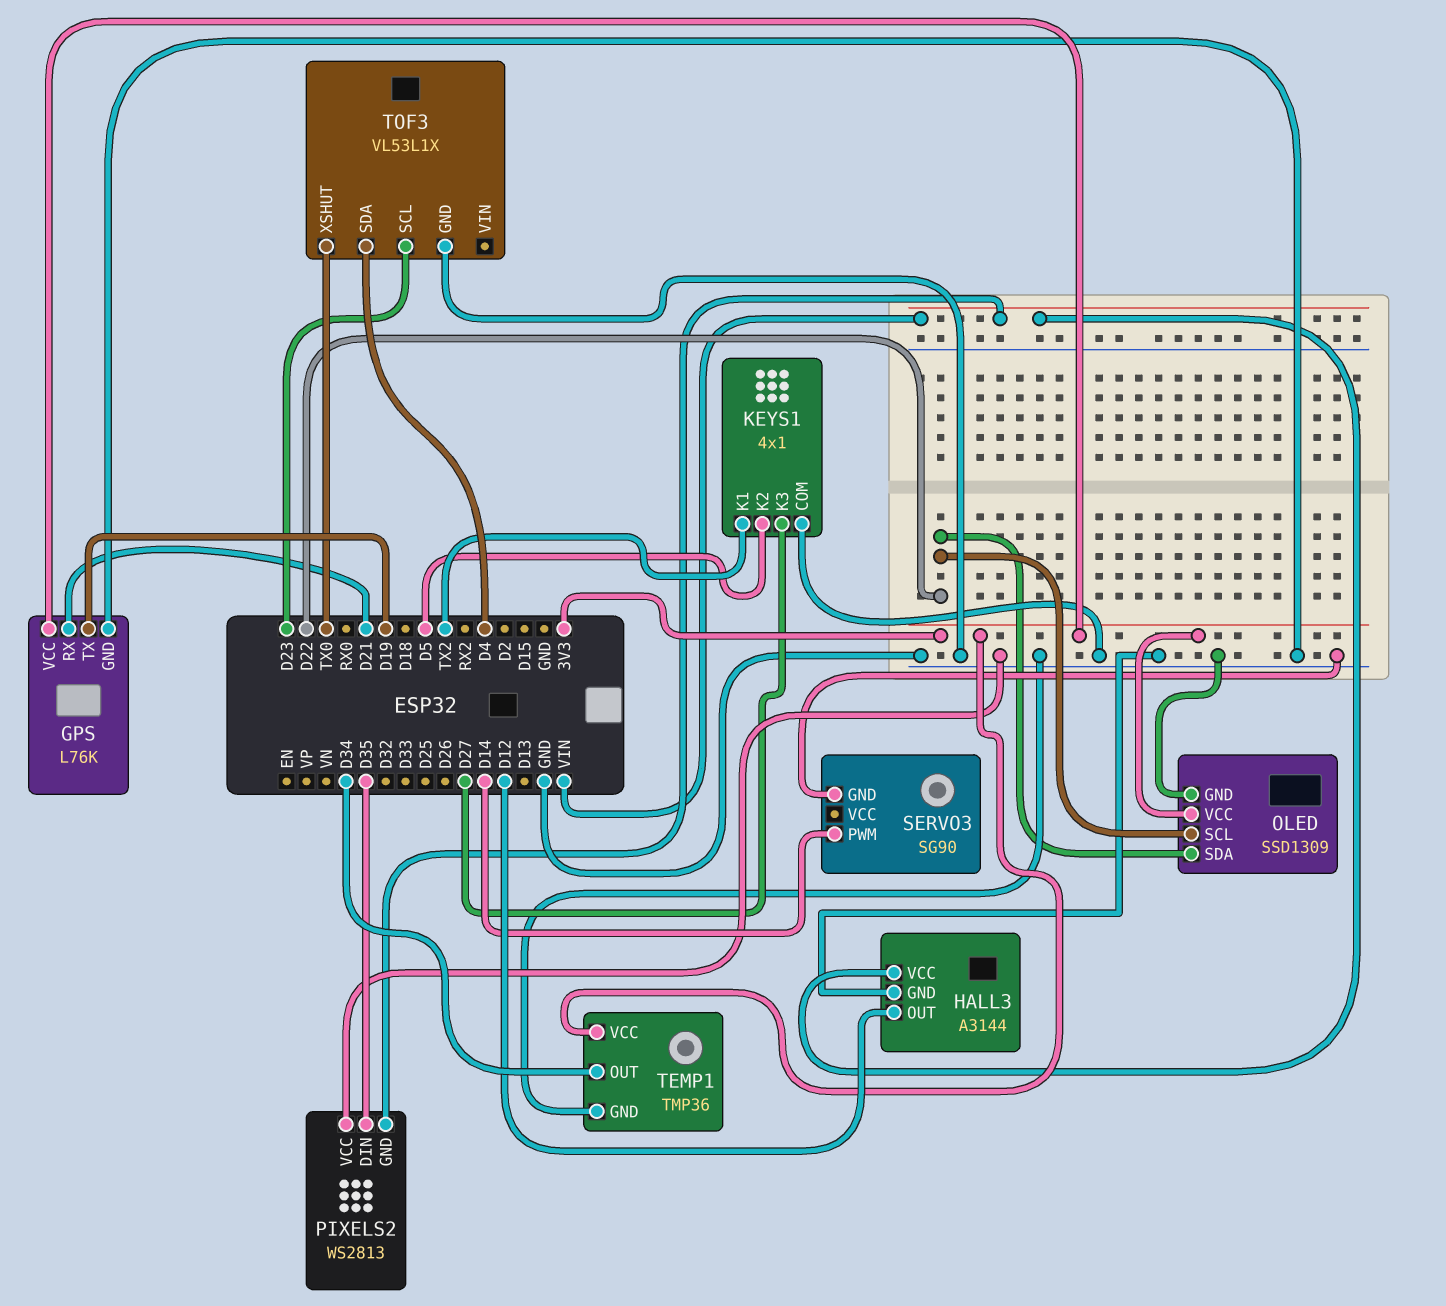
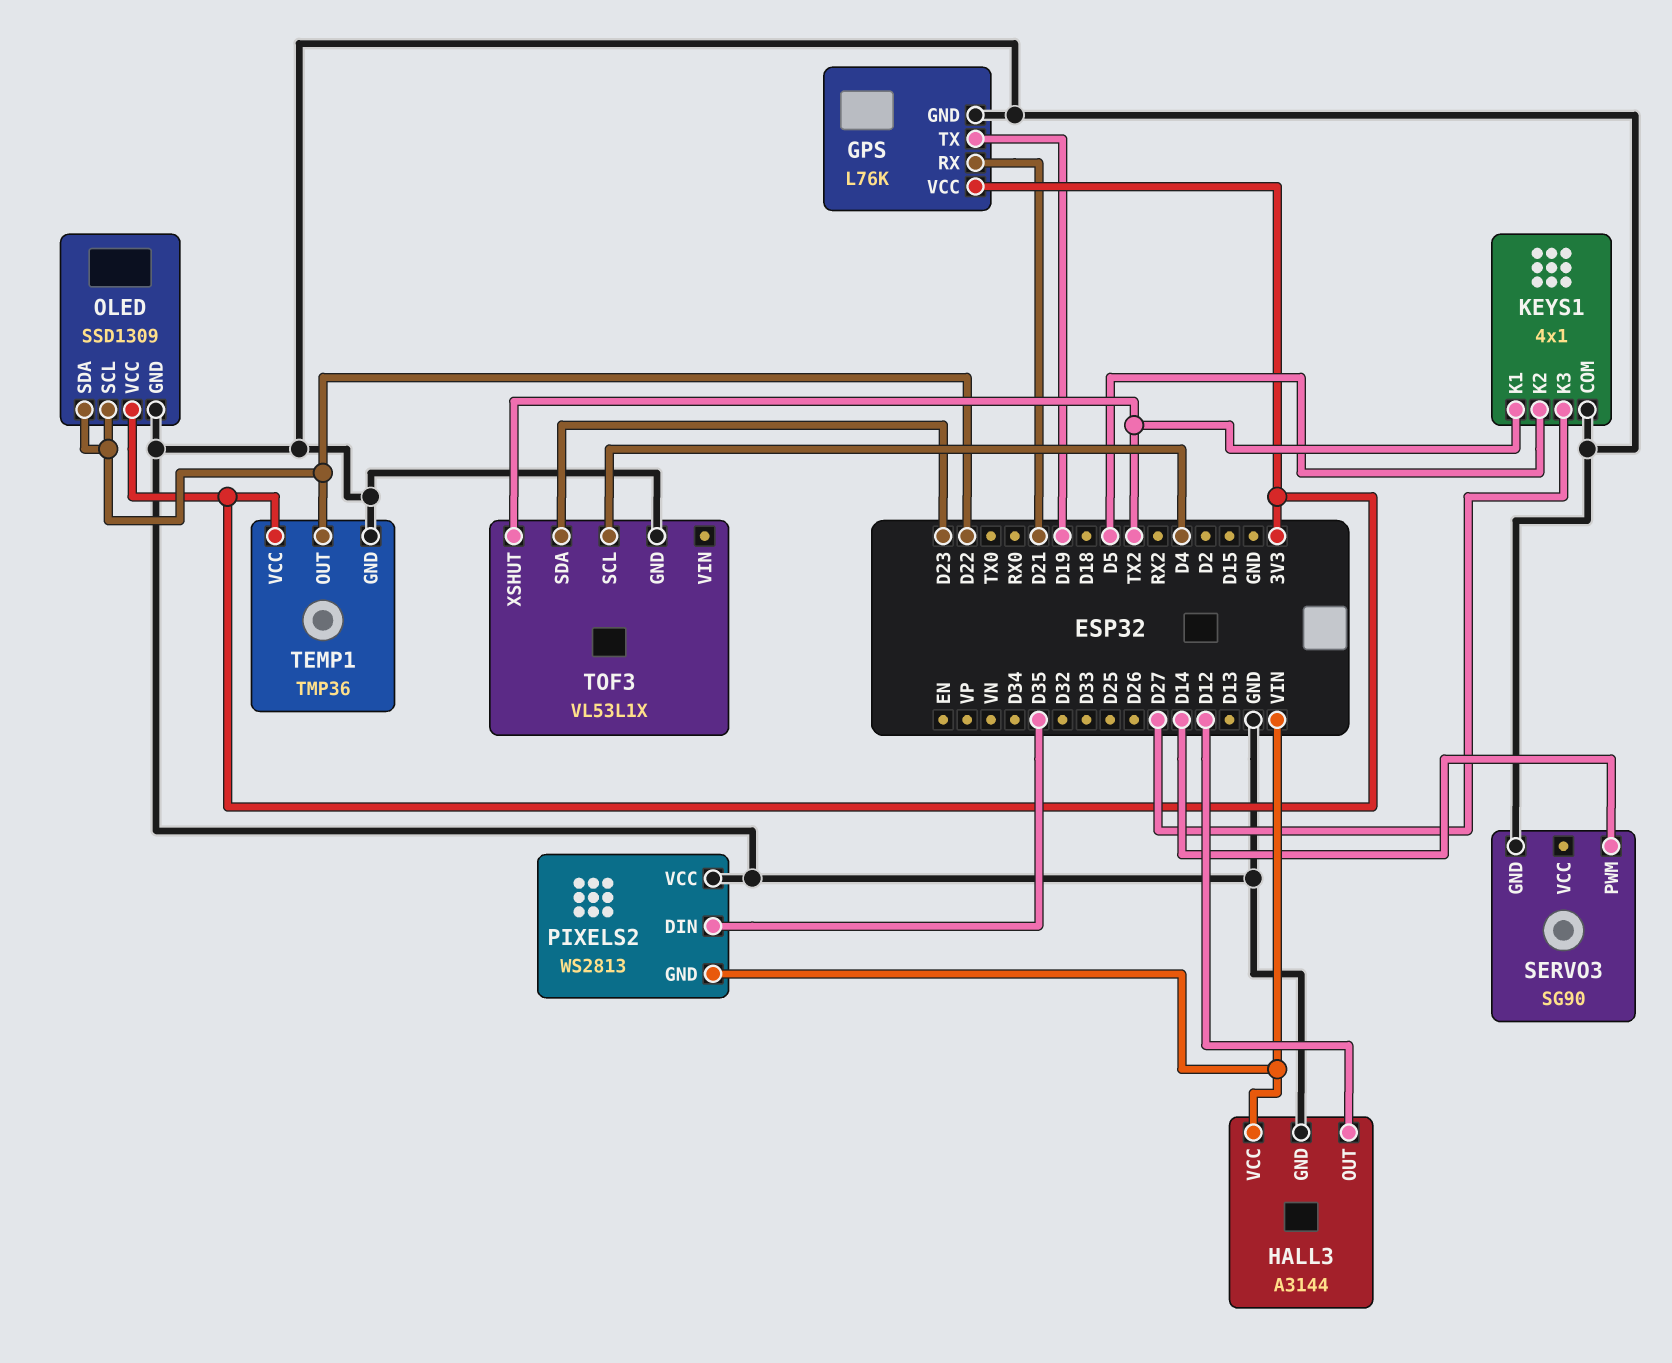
TEMP1 pin OUT: D34 -> D22
TOF3 pin SCL: D23 -> D4
TOF3 pin SDA: D4 -> D23
TOF3 pin XSHUT: TX0 -> TX2

